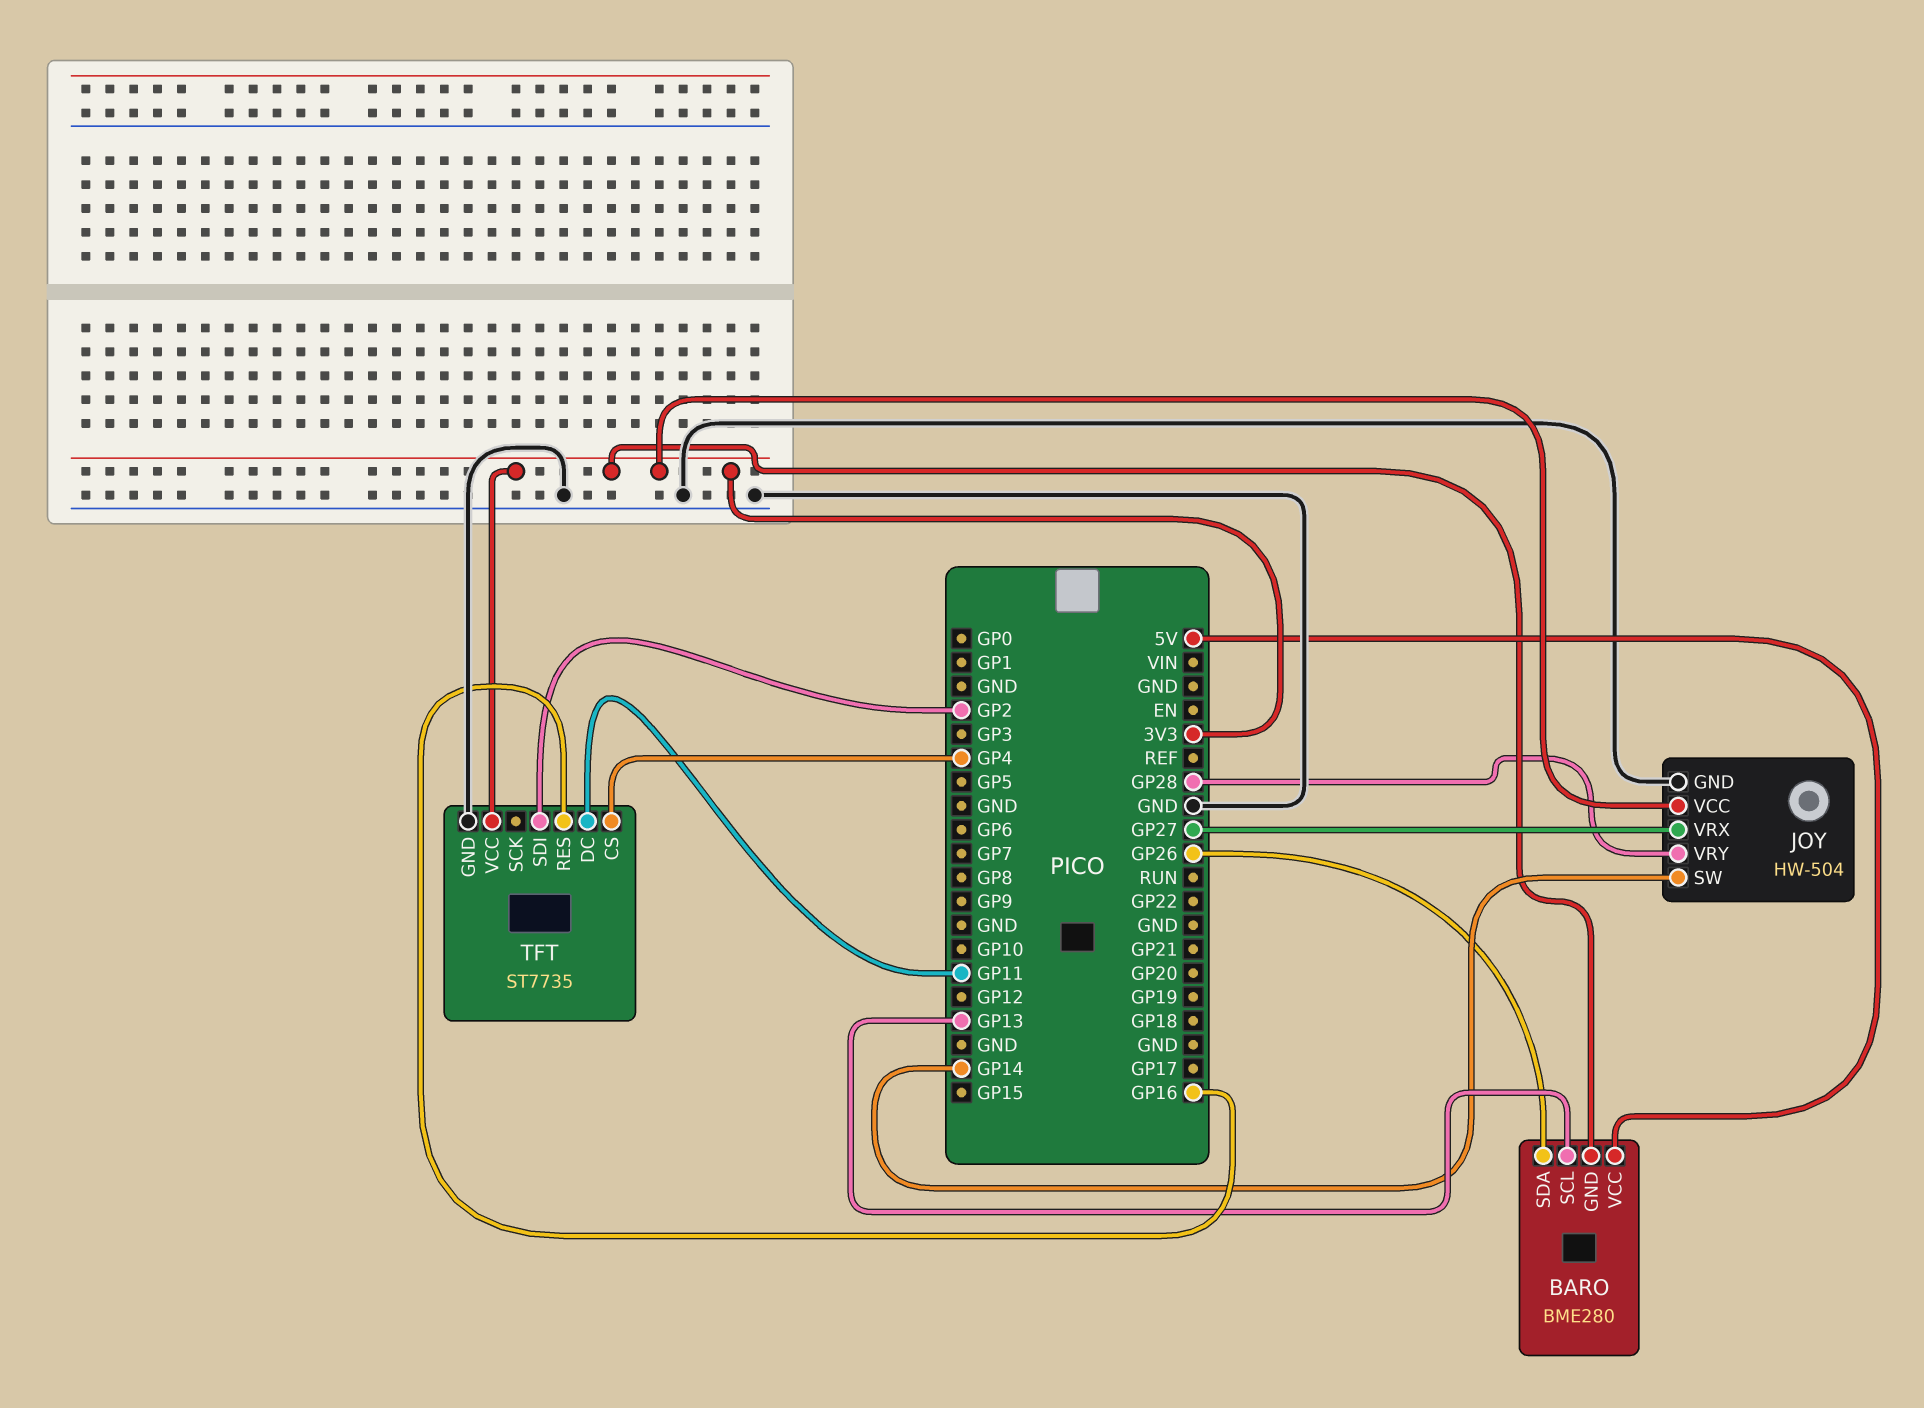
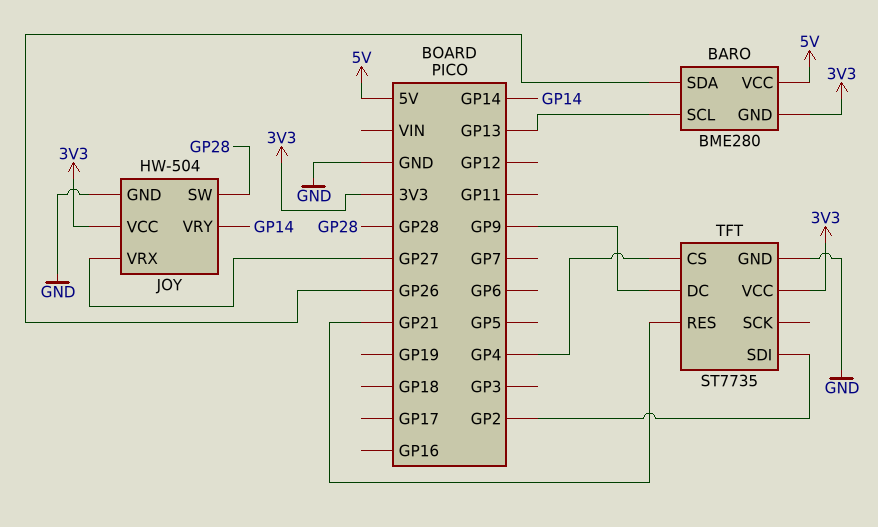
JOY pin SW: GP14 -> GP28
JOY pin VRY: GP28 -> GP14
TFT pin DC: GP11 -> GP9
TFT pin RES: GP16 -> GP21

